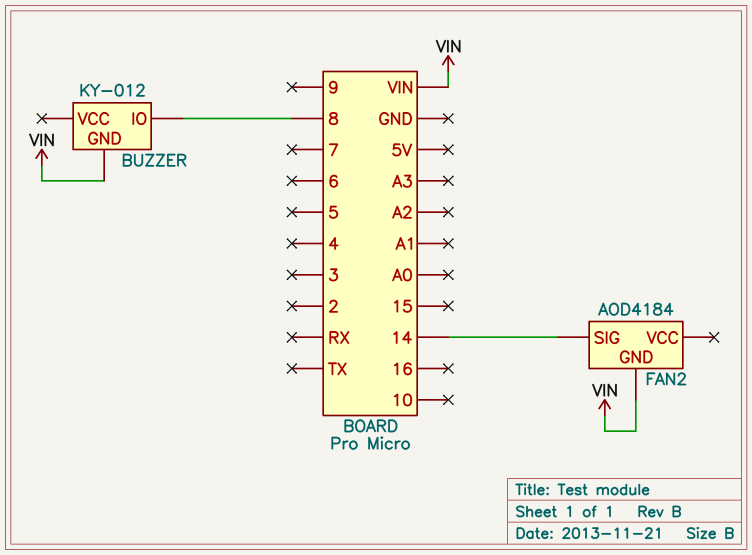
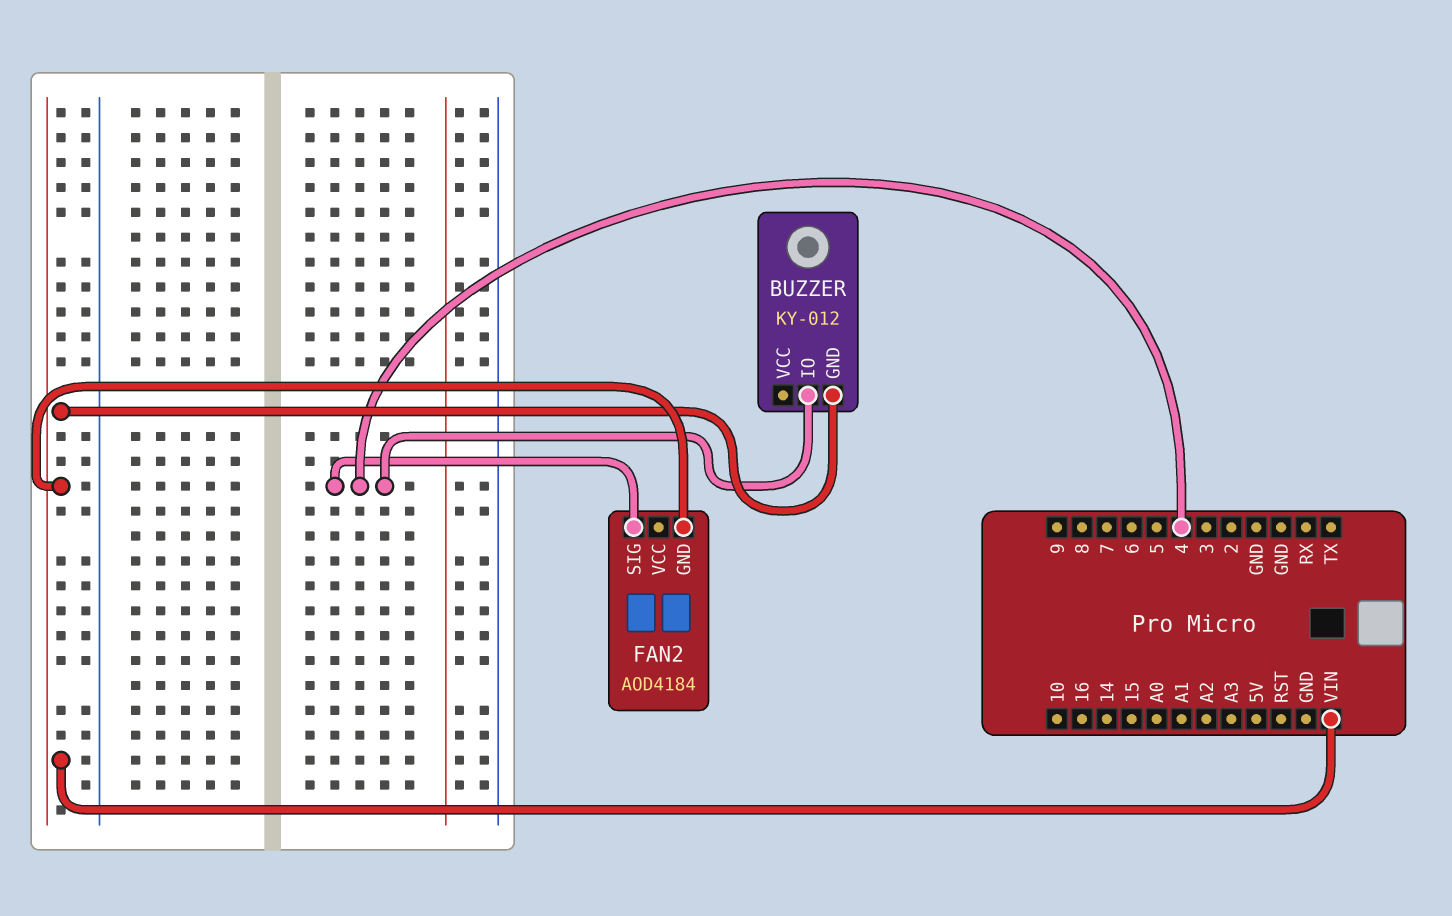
BUZZER pin IO: 8 -> 4
FAN2 pin SIG: 14 -> 4

